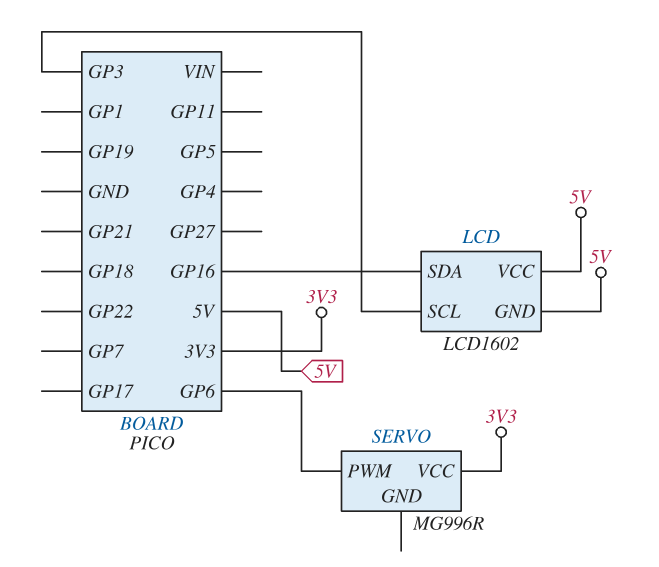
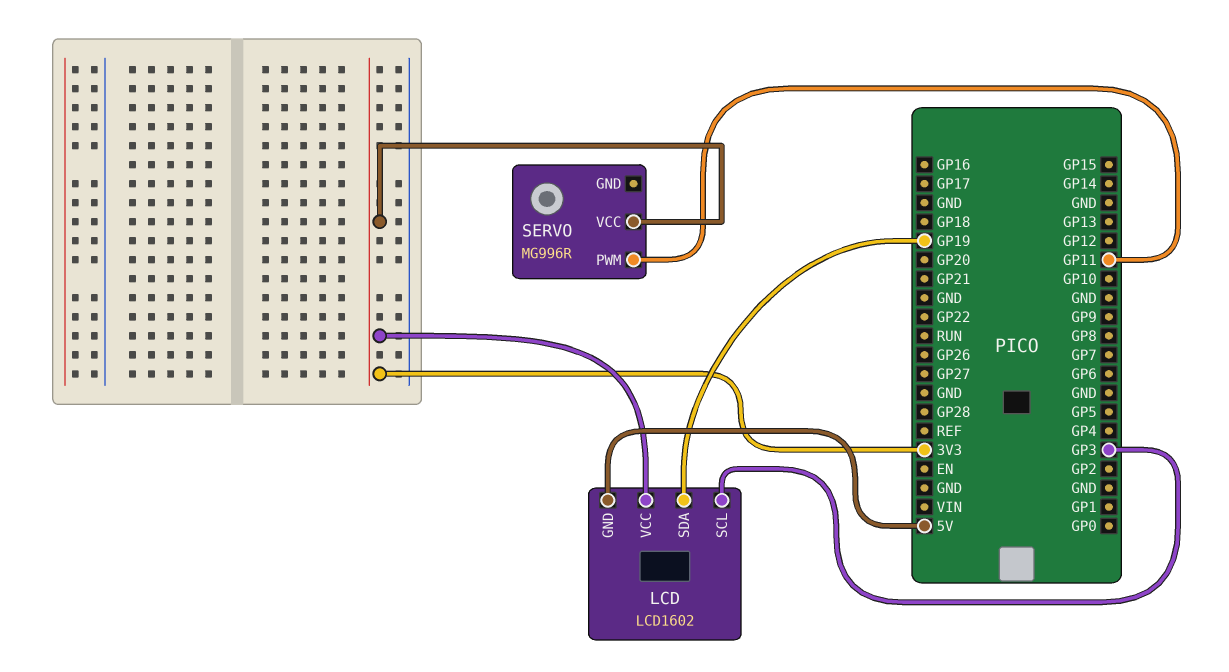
LCD pin SDA: GP16 -> GP19
LCD pin VCC: 5V -> 3V3
SERVO pin PWM: GP6 -> GP11

